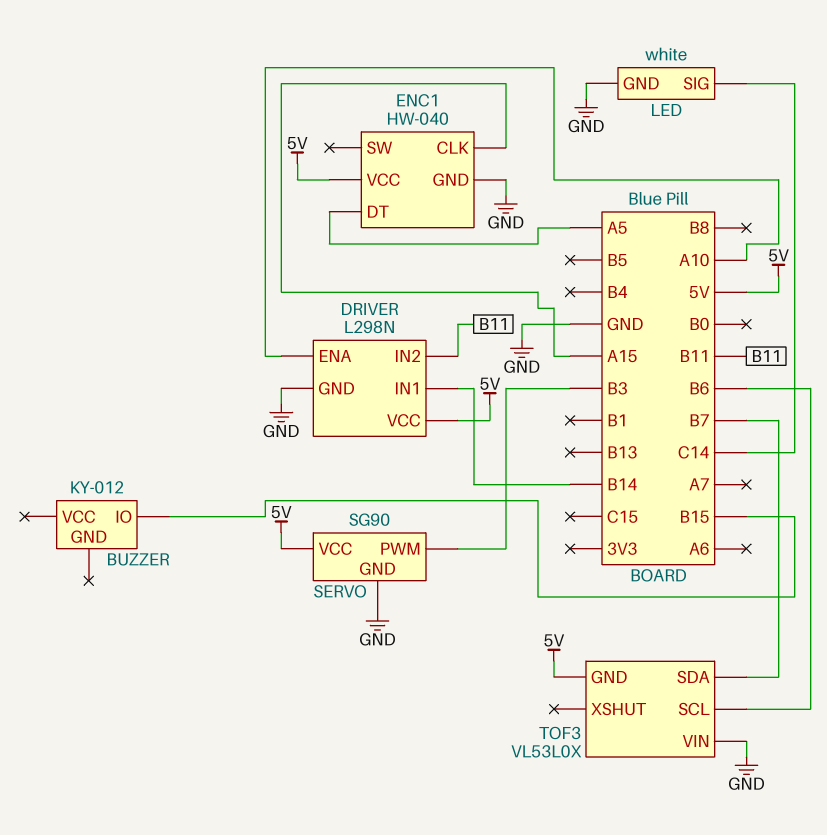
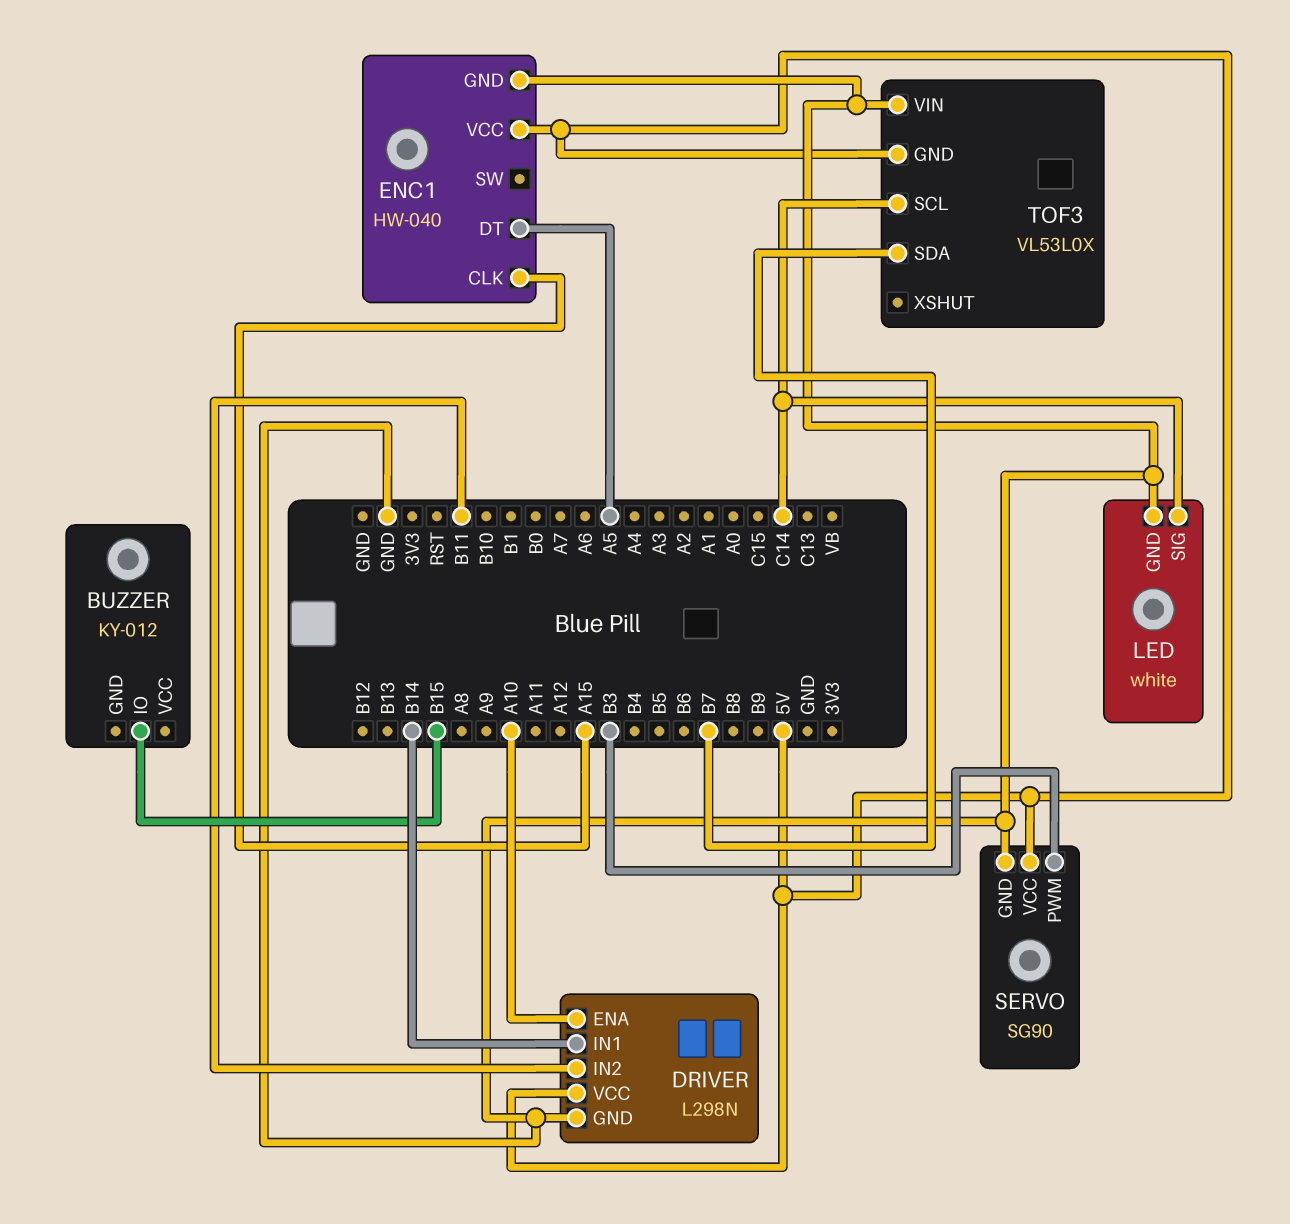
TOF3 pin SCL: B6 -> C14

